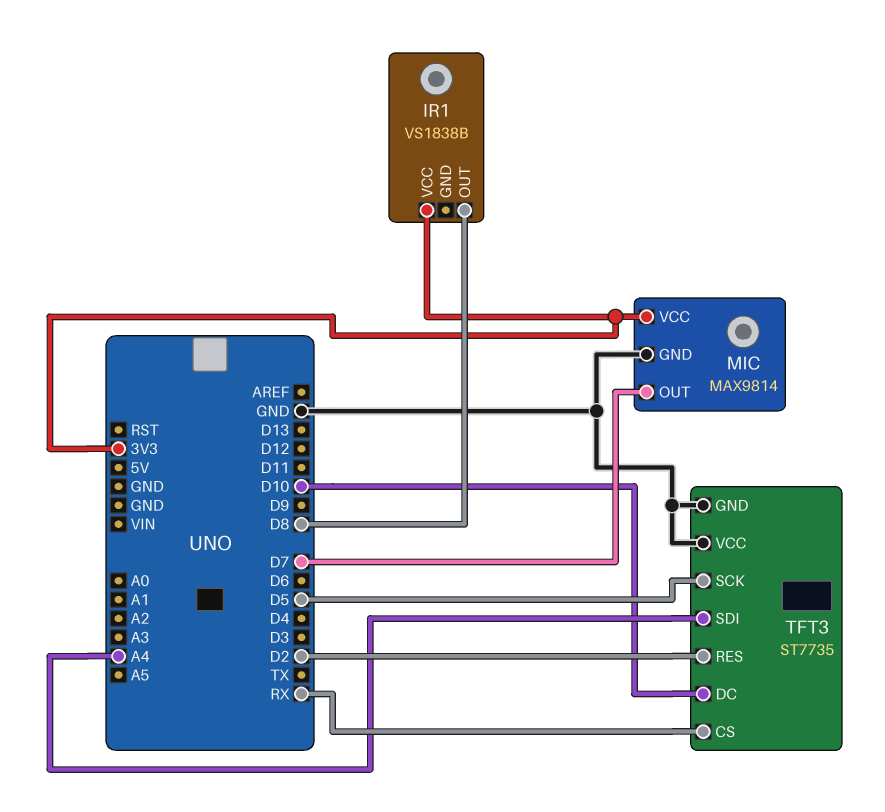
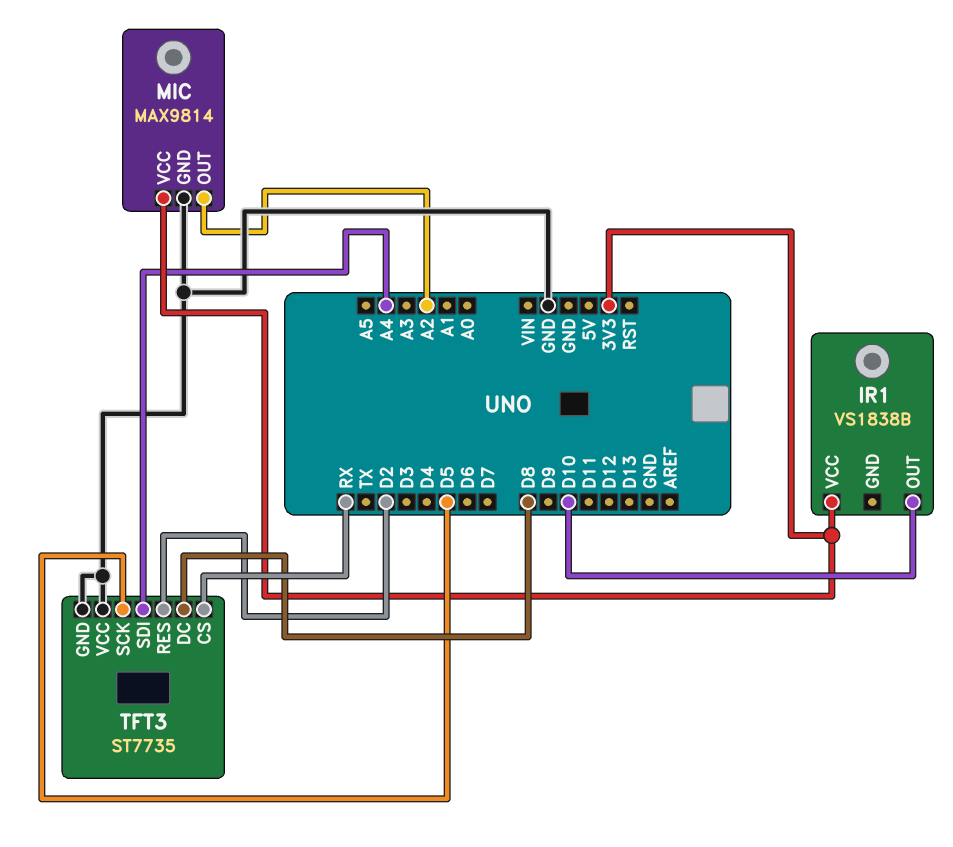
IR1 pin OUT: D8 -> D10
MIC pin OUT: D7 -> A2
TFT3 pin DC: D10 -> D8

